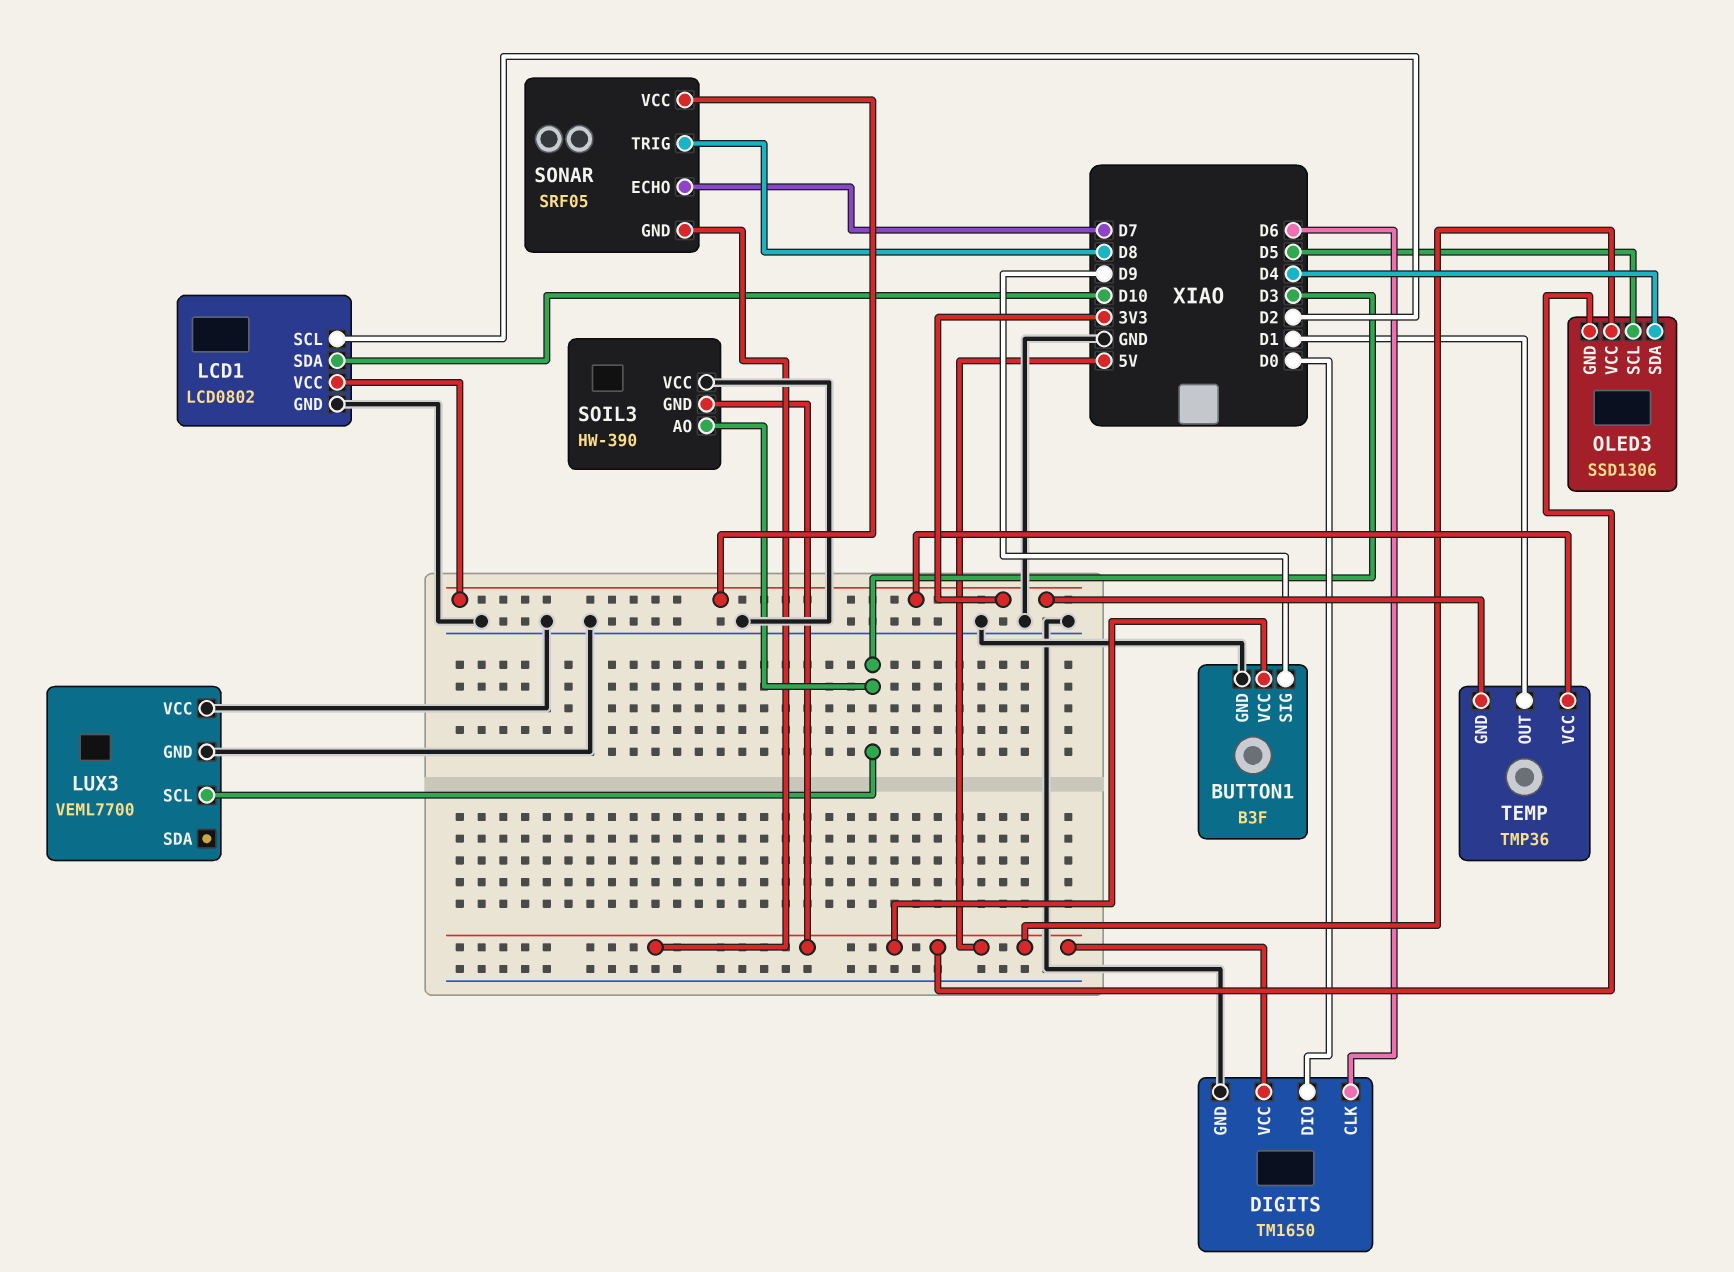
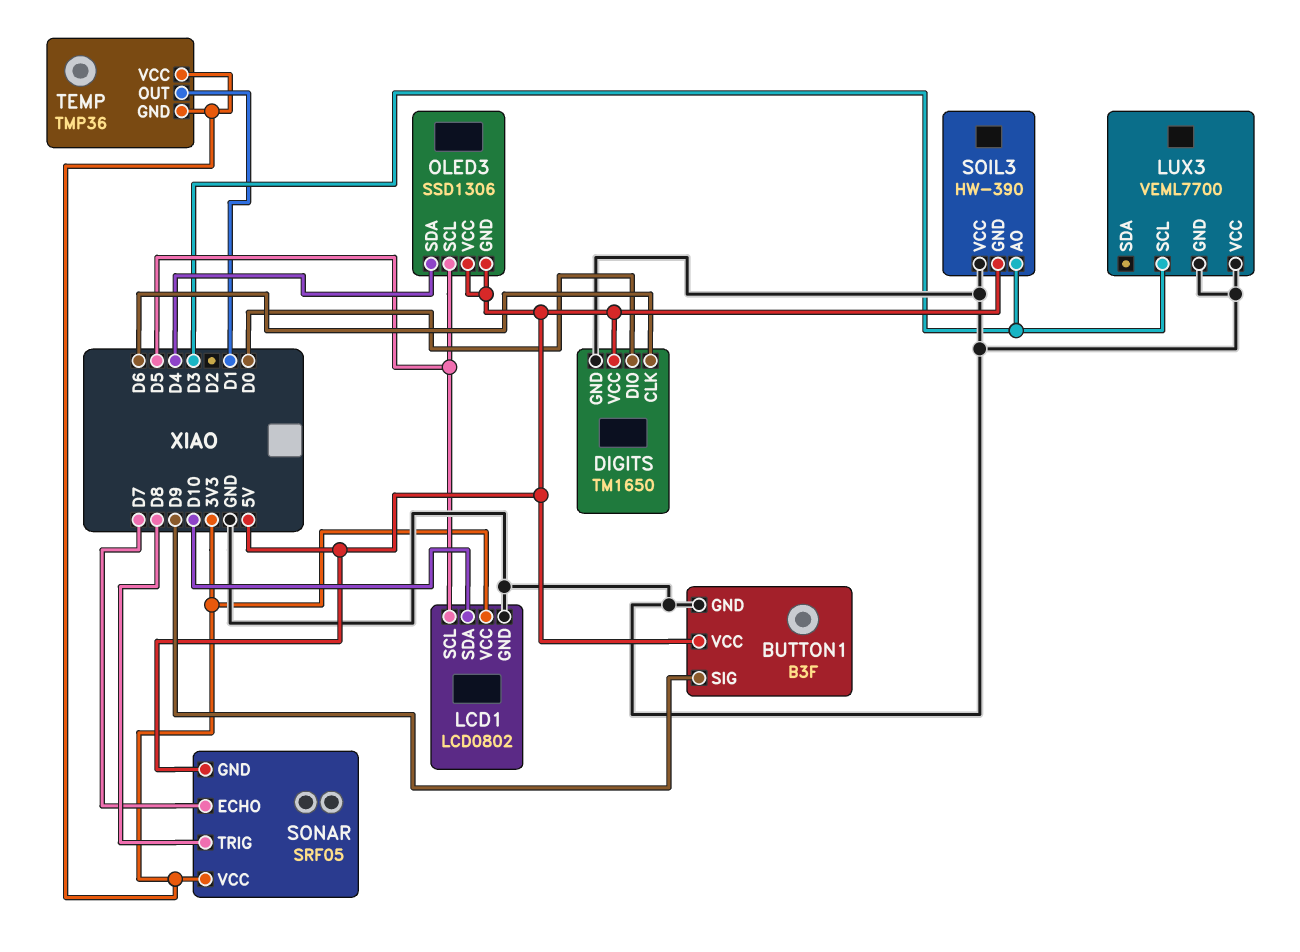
LCD1 pin SCL: D2 -> D5

